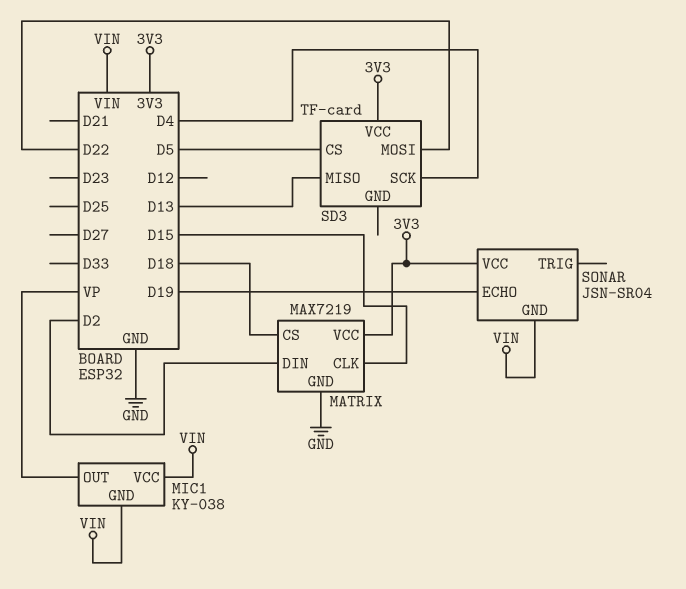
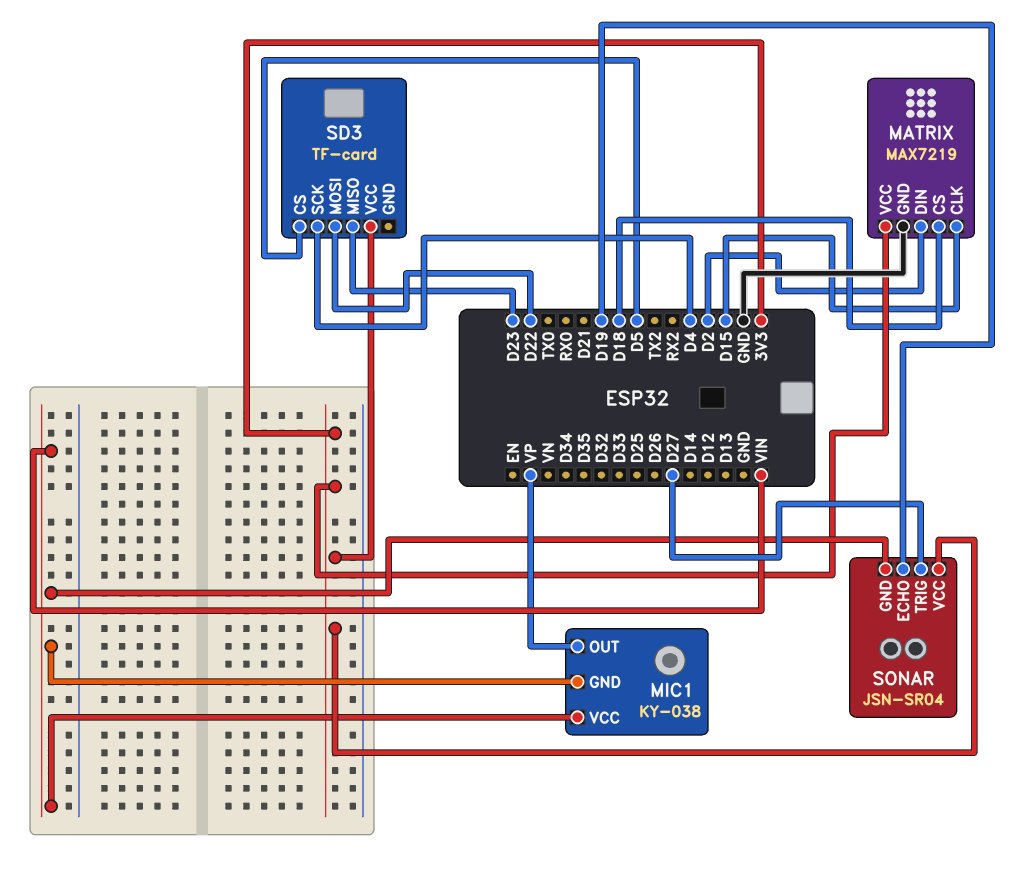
SD3 pin MISO: D13 -> D23
SONAR pin TRIG: none -> D27

